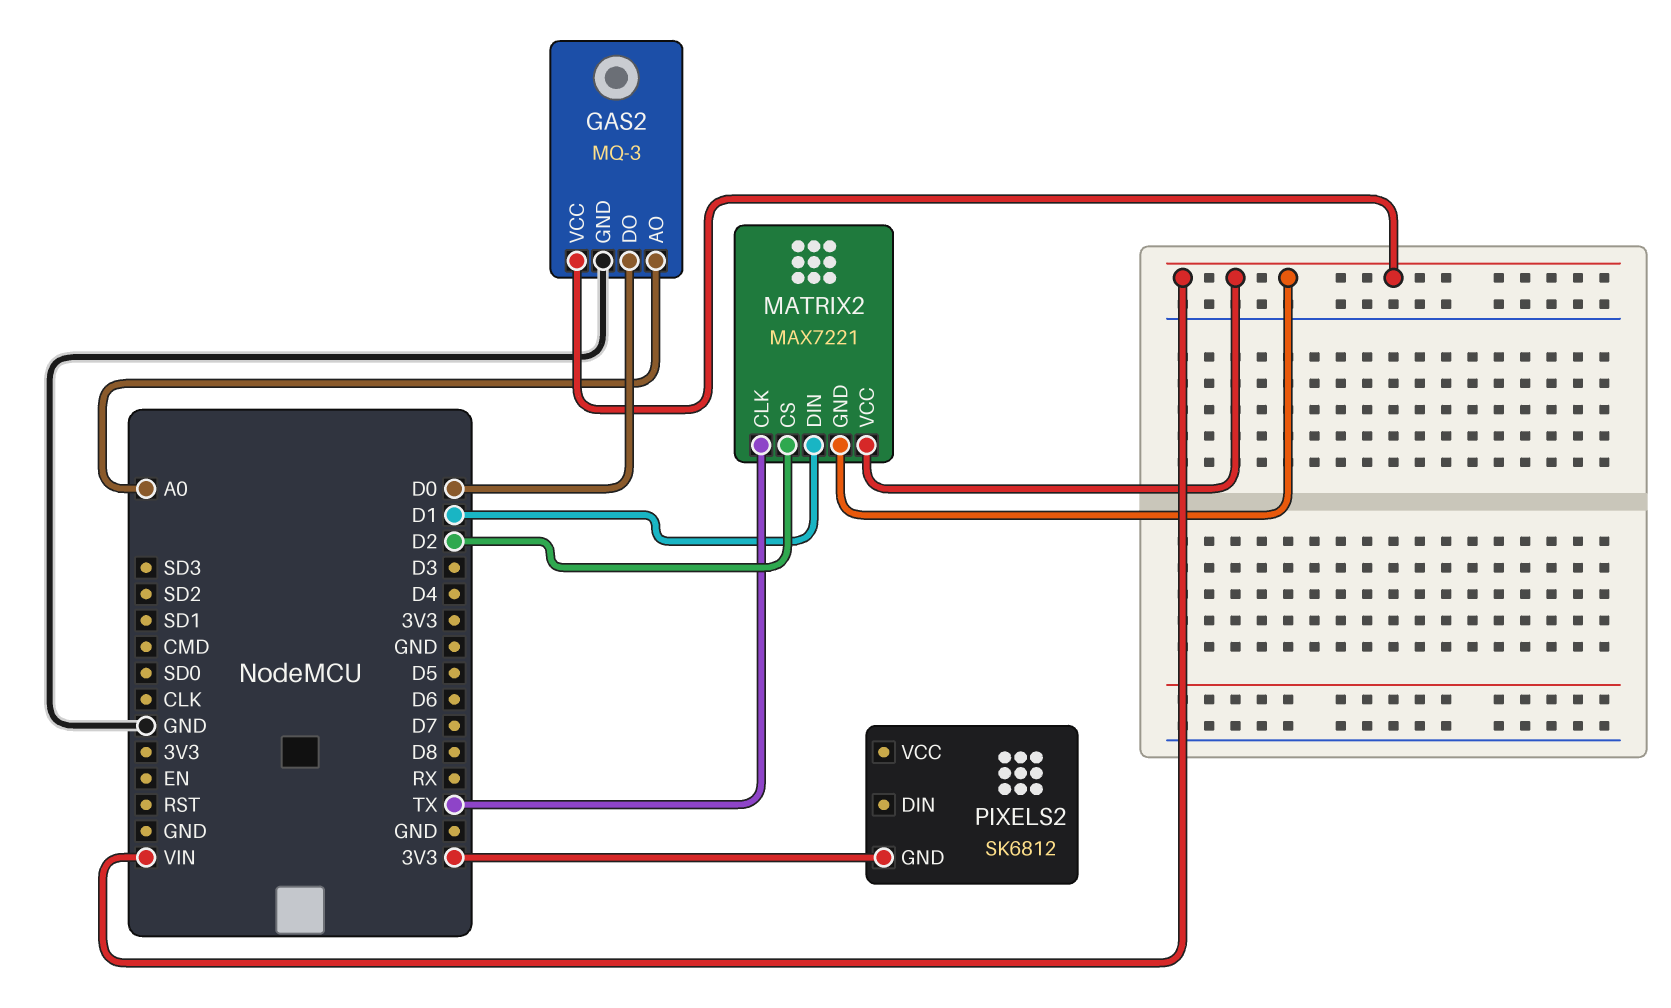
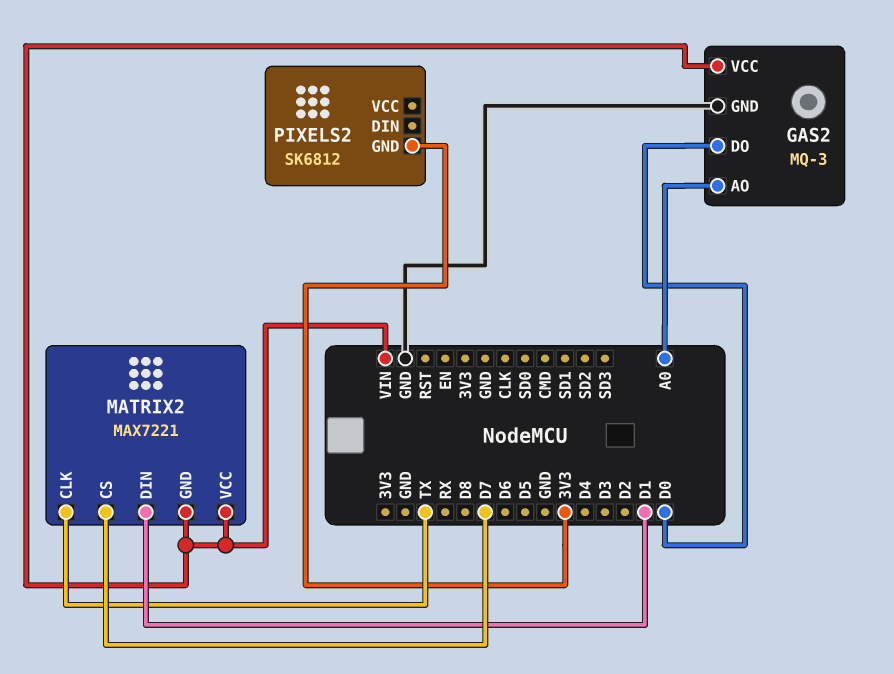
MATRIX2 pin CS: D2 -> D7

